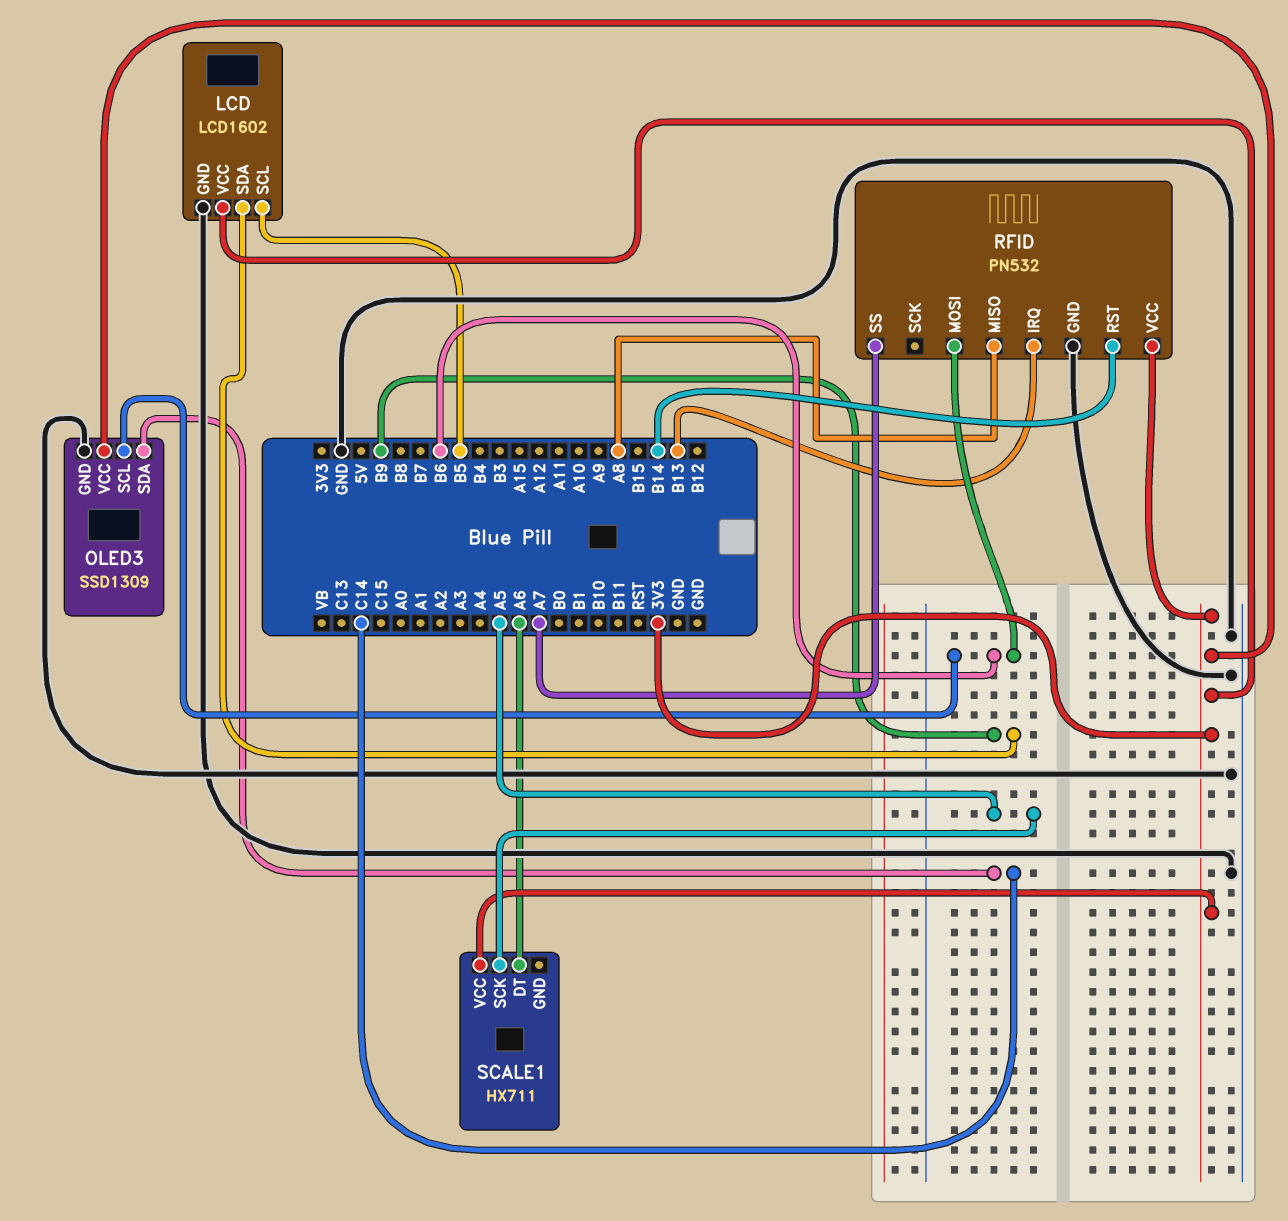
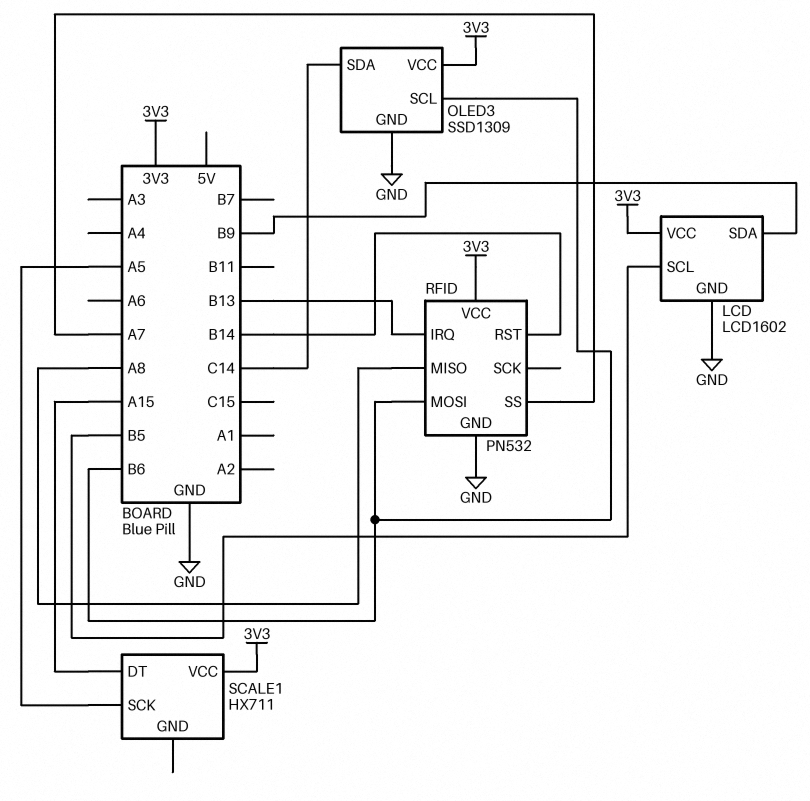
SCALE1 pin DT: A6 -> A15

